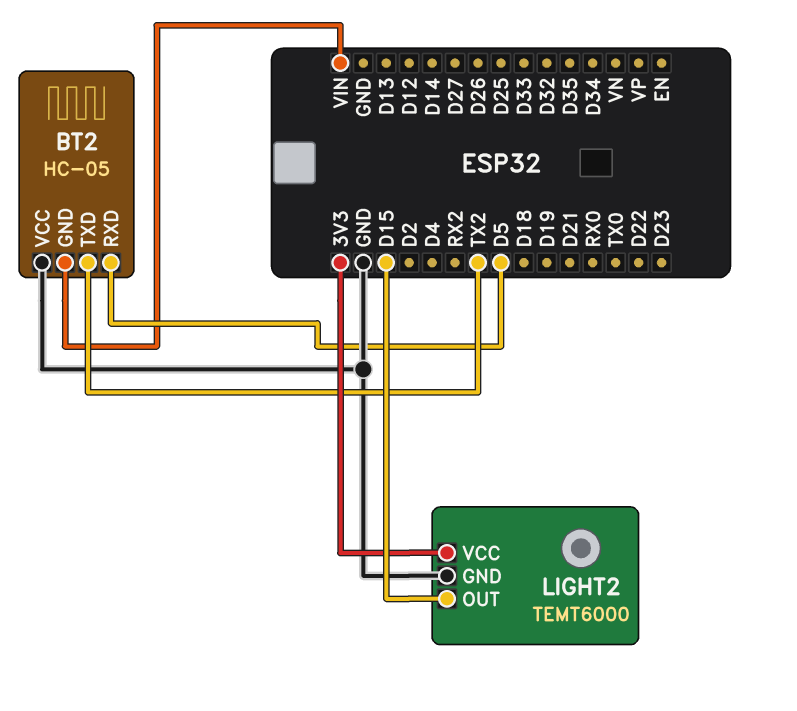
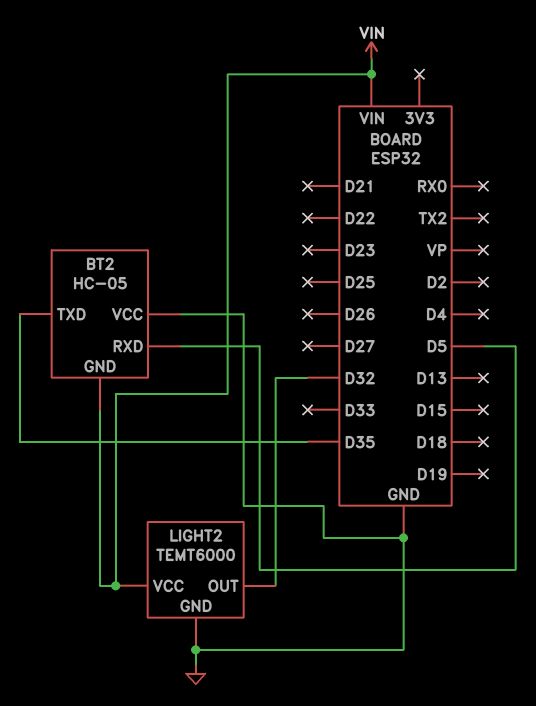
BT2 pin TXD: TX2 -> D35
LIGHT2 pin OUT: D15 -> D32
LIGHT2 pin VCC: 3V3 -> VIN

